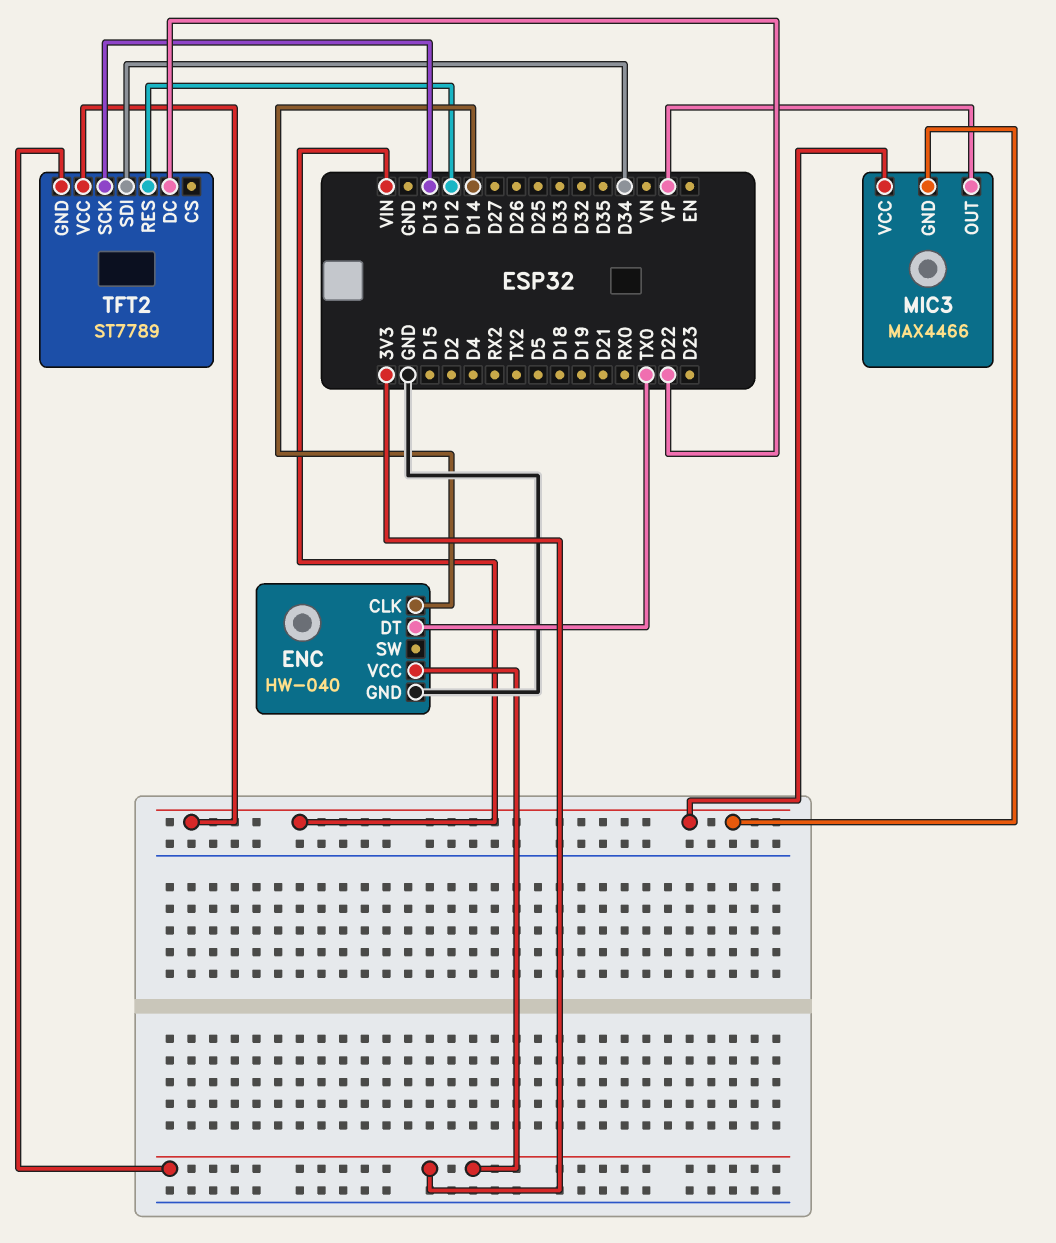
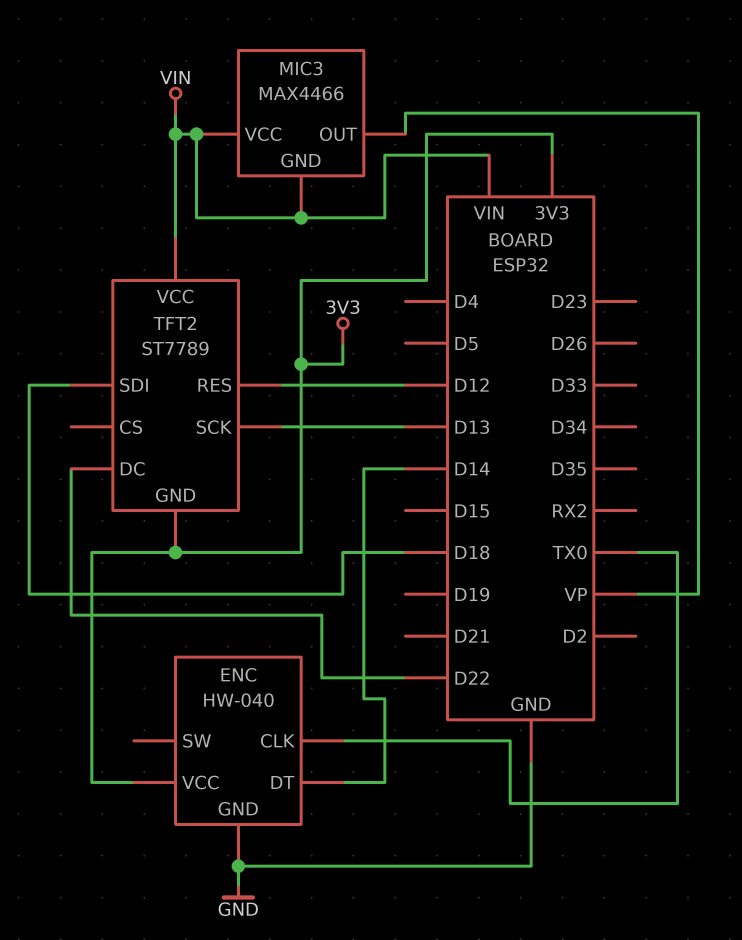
ENC pin CLK: D14 -> TX0
ENC pin DT: TX0 -> D14
TFT2 pin SDI: D34 -> D18

